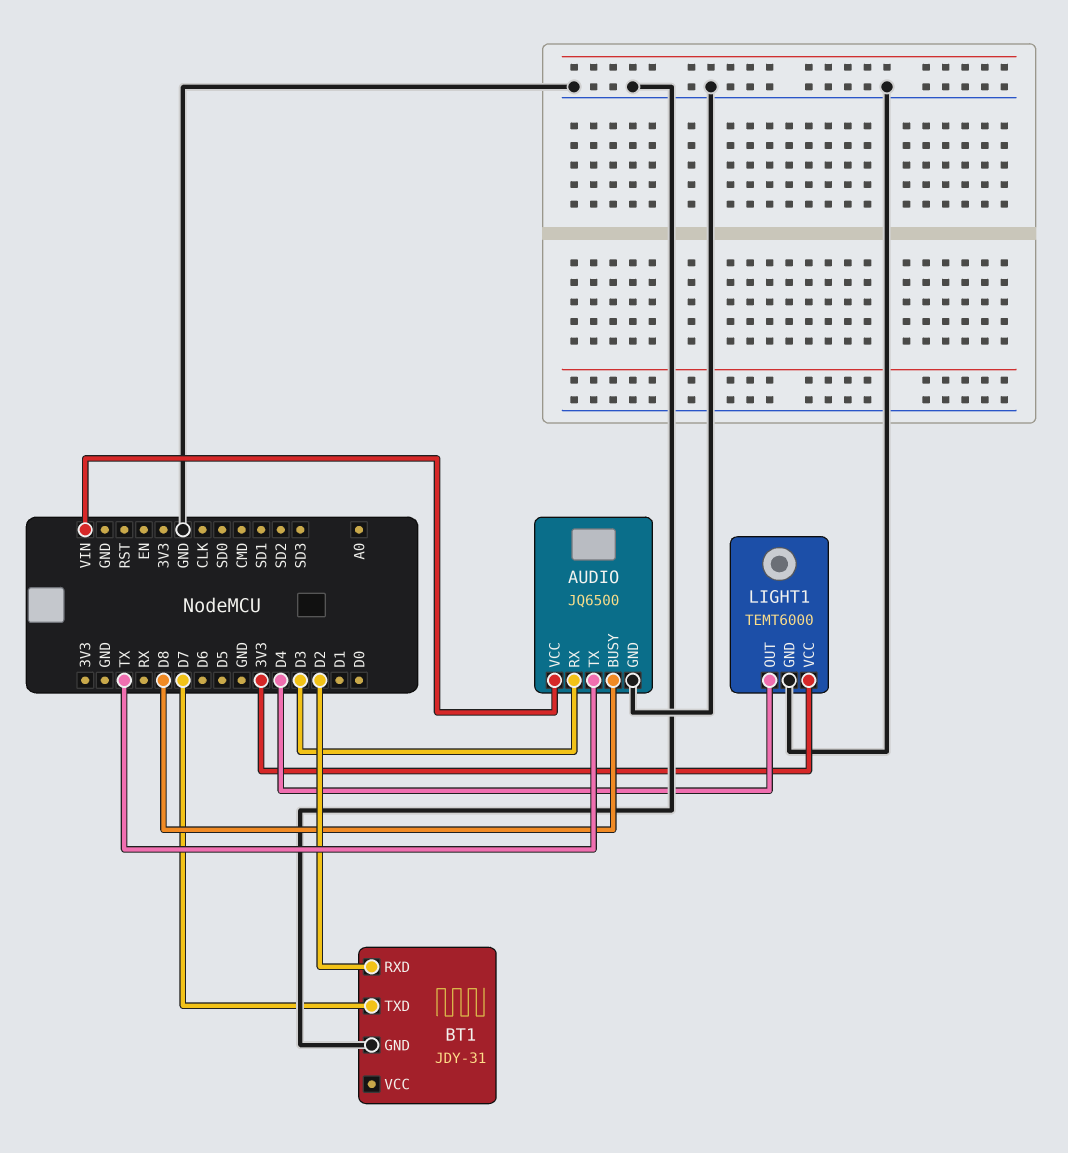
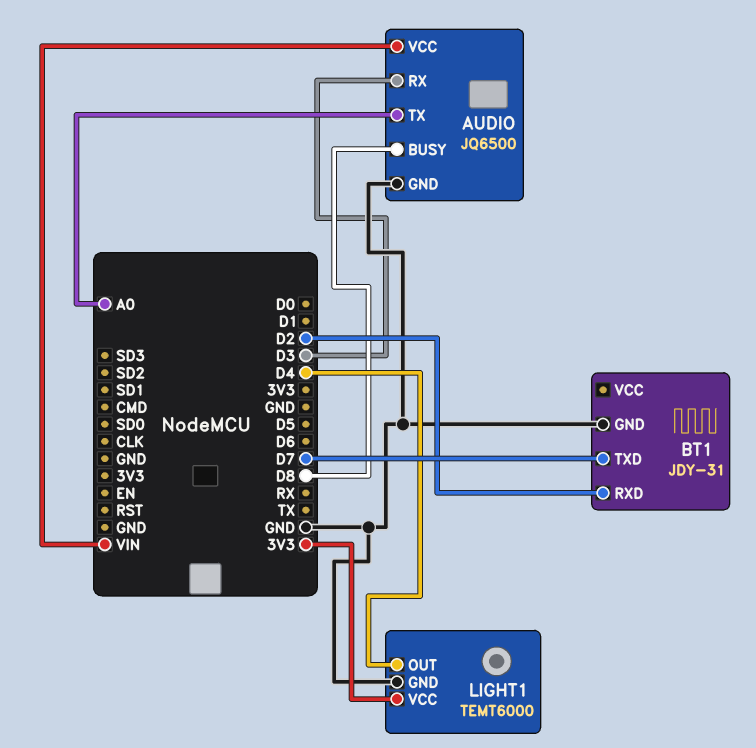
AUDIO pin TX: TX -> A0

